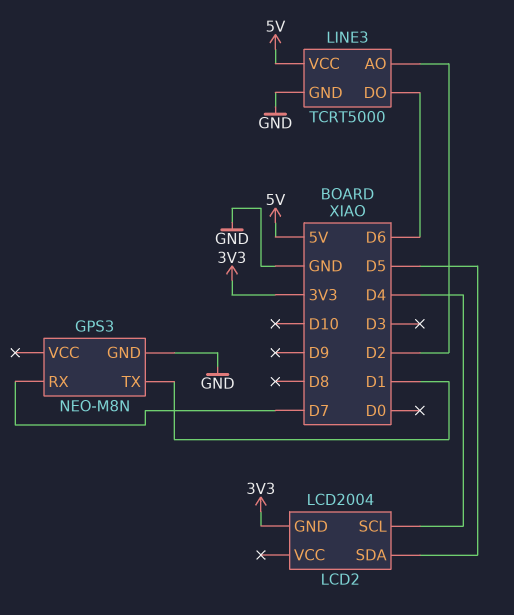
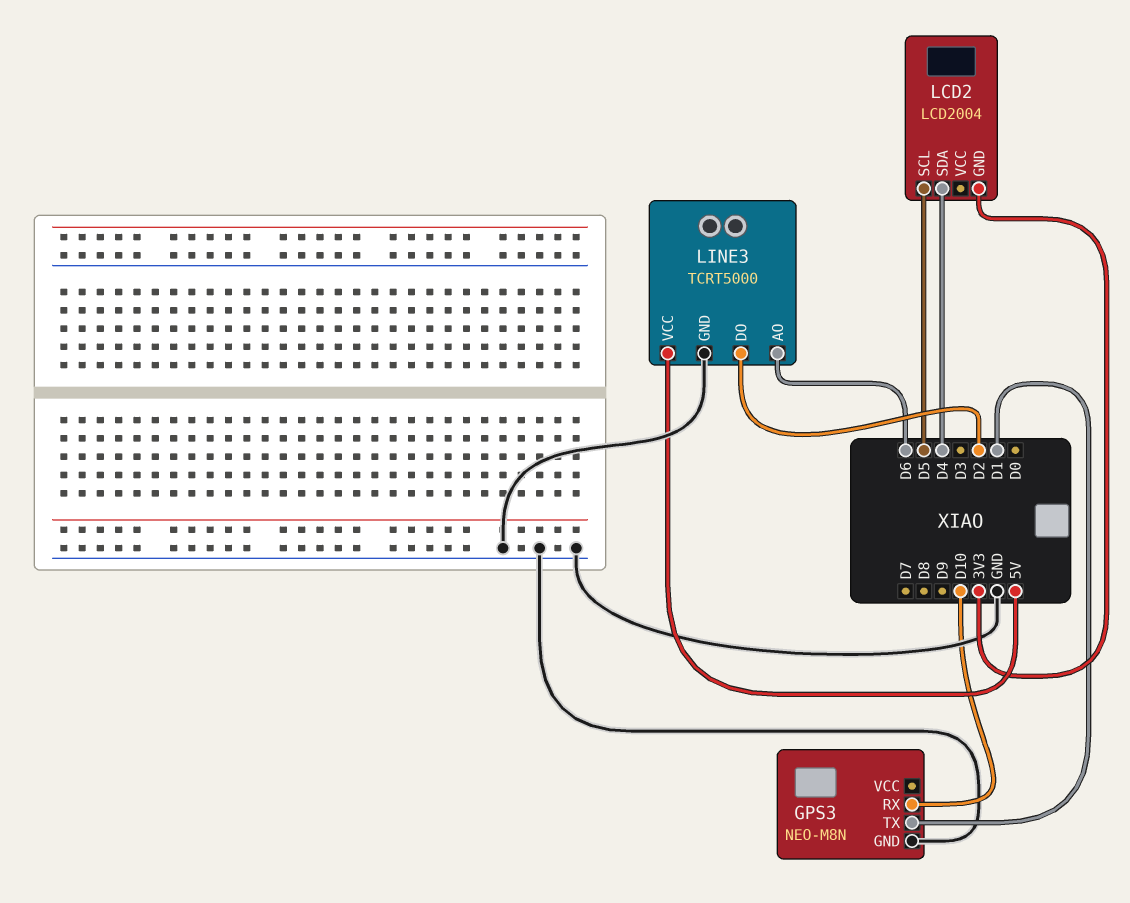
GPS3 pin RX: D7 -> D10
LCD2 pin SCL: D4 -> D5
LCD2 pin SDA: D5 -> D4
LINE3 pin AO: D2 -> D6
LINE3 pin DO: D6 -> D2

